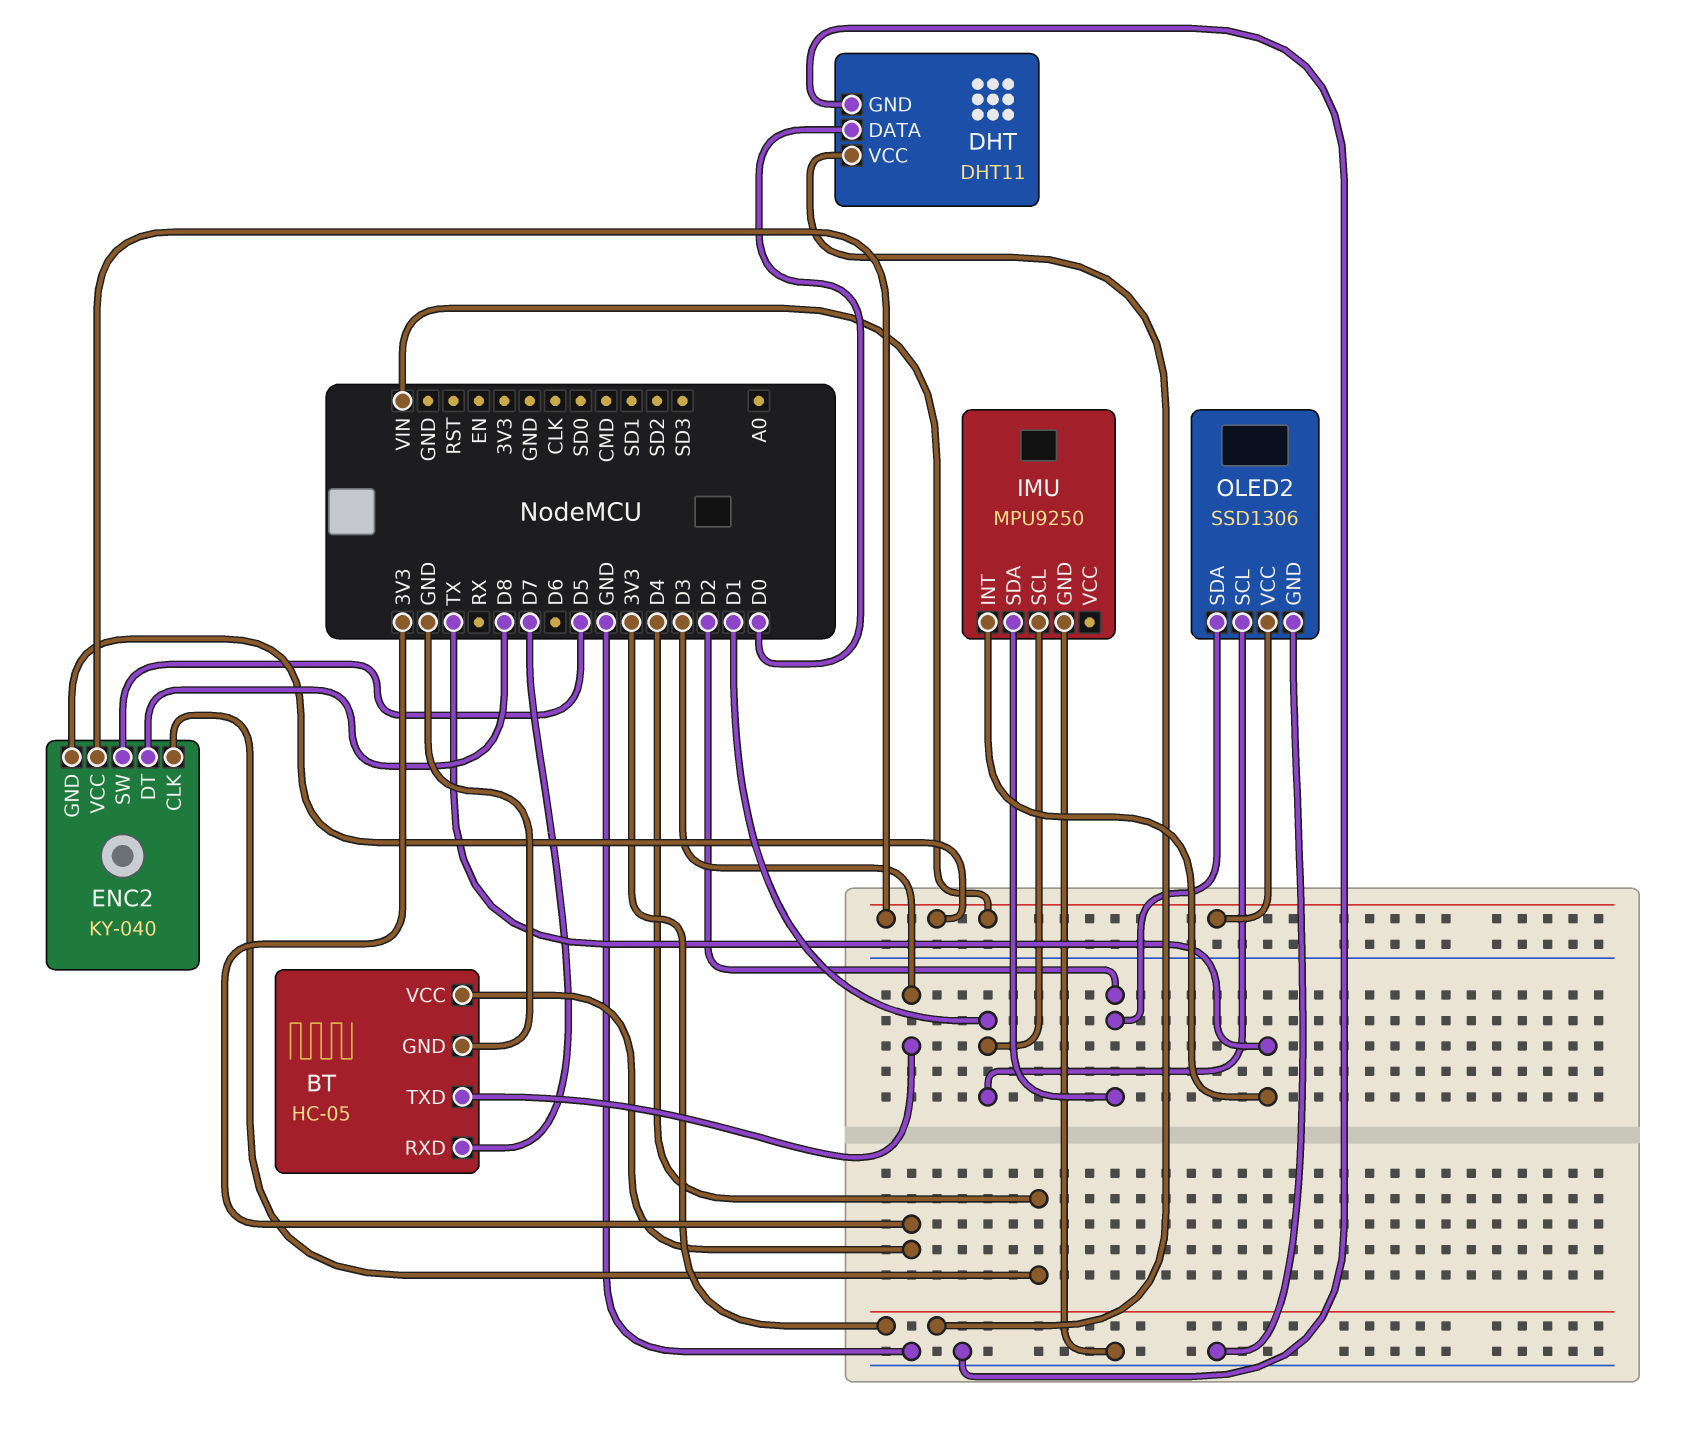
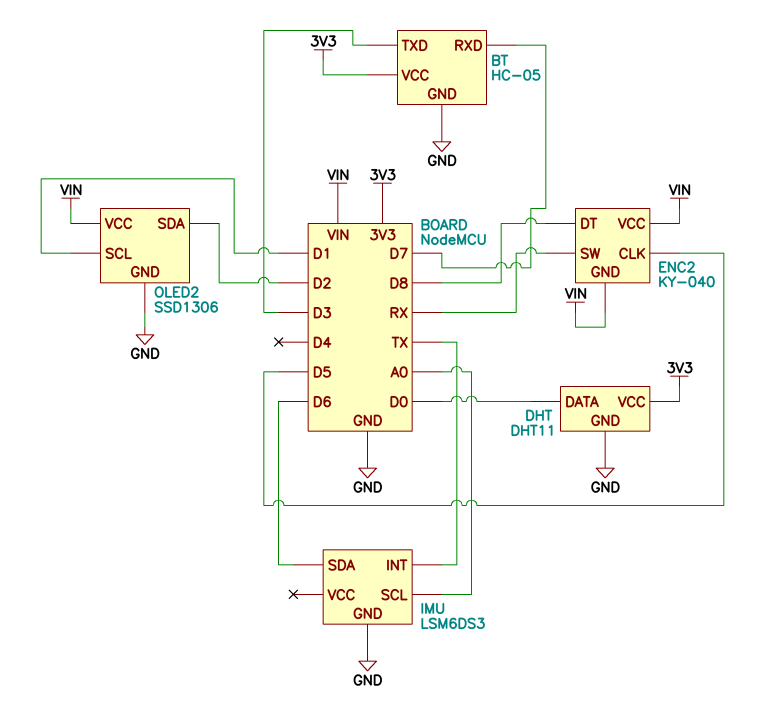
ENC2 pin CLK: D4 -> D5
ENC2 pin SW: D5 -> RX
IMU: MPU9250 -> LSM6DS3
IMU pin SCL: D1 -> A0
IMU pin SDA: D2 -> D6

